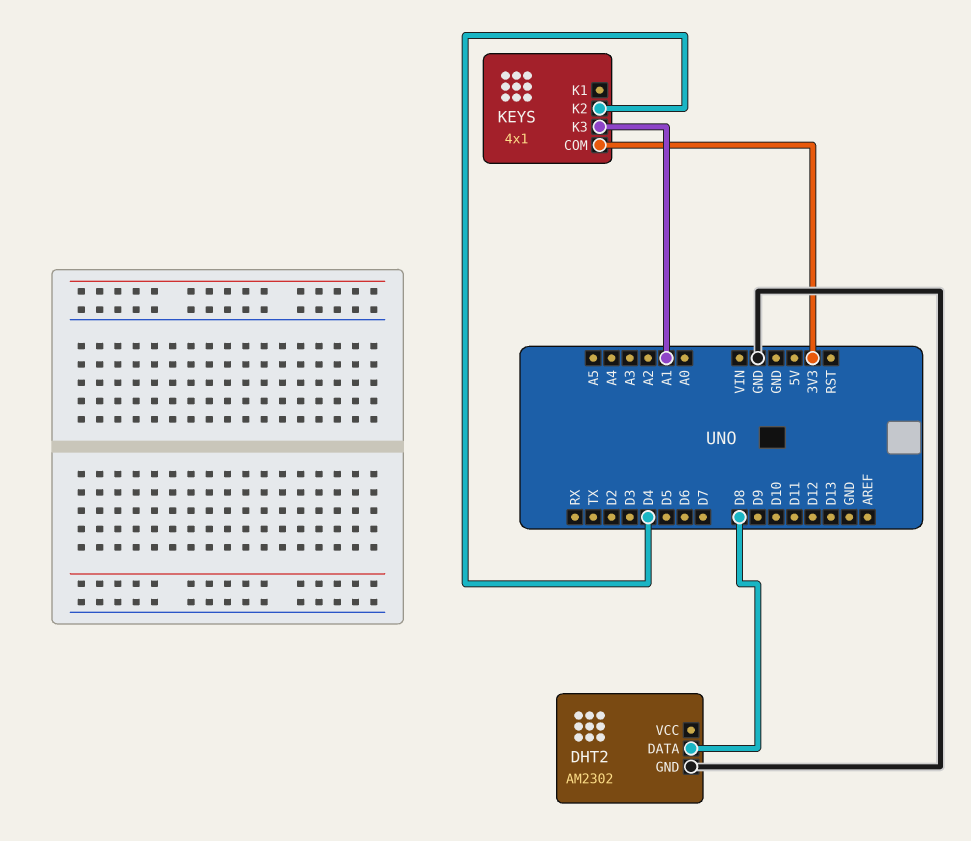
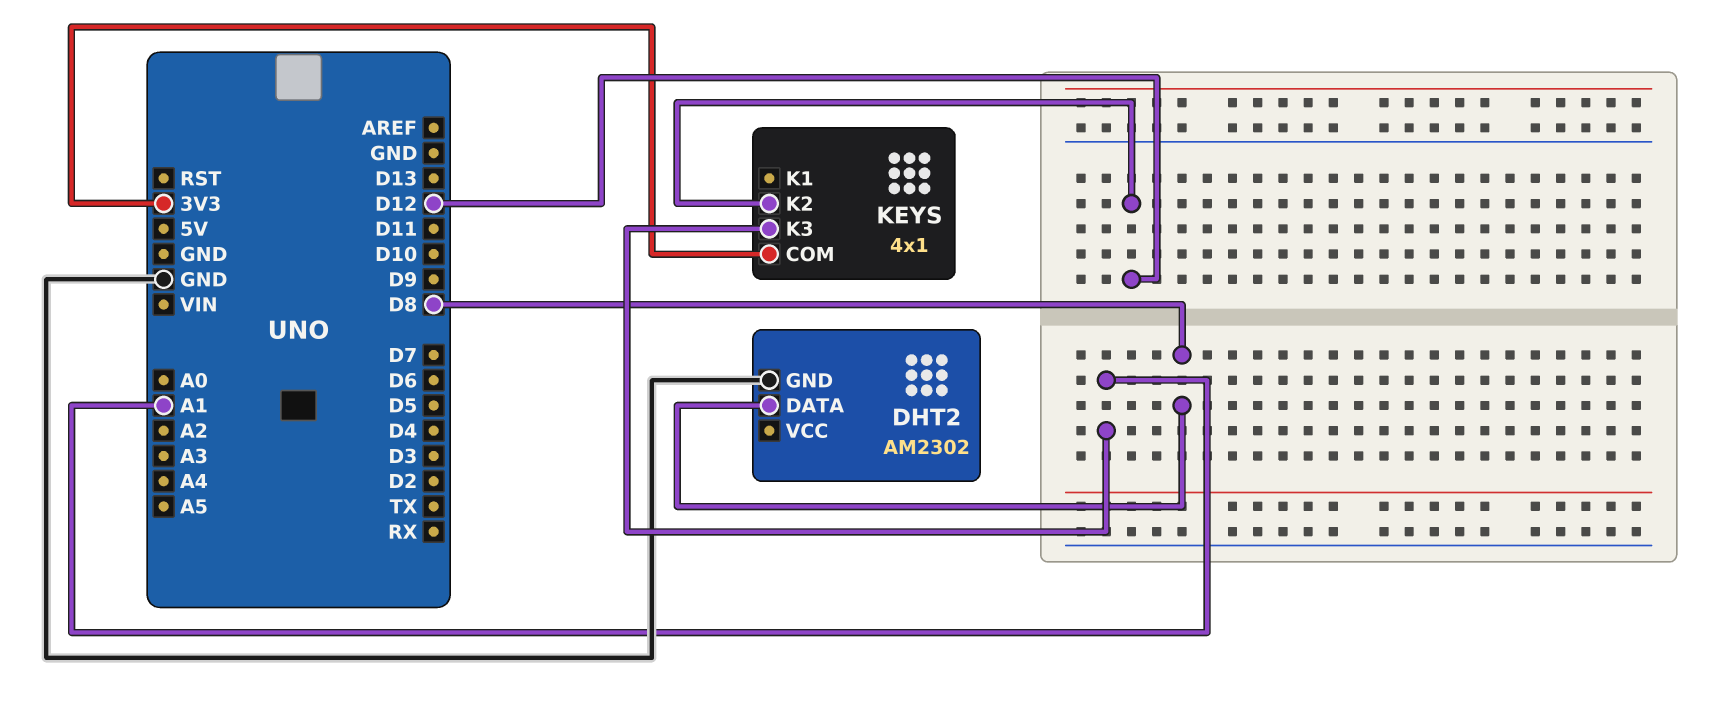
KEYS pin K2: D4 -> D12

